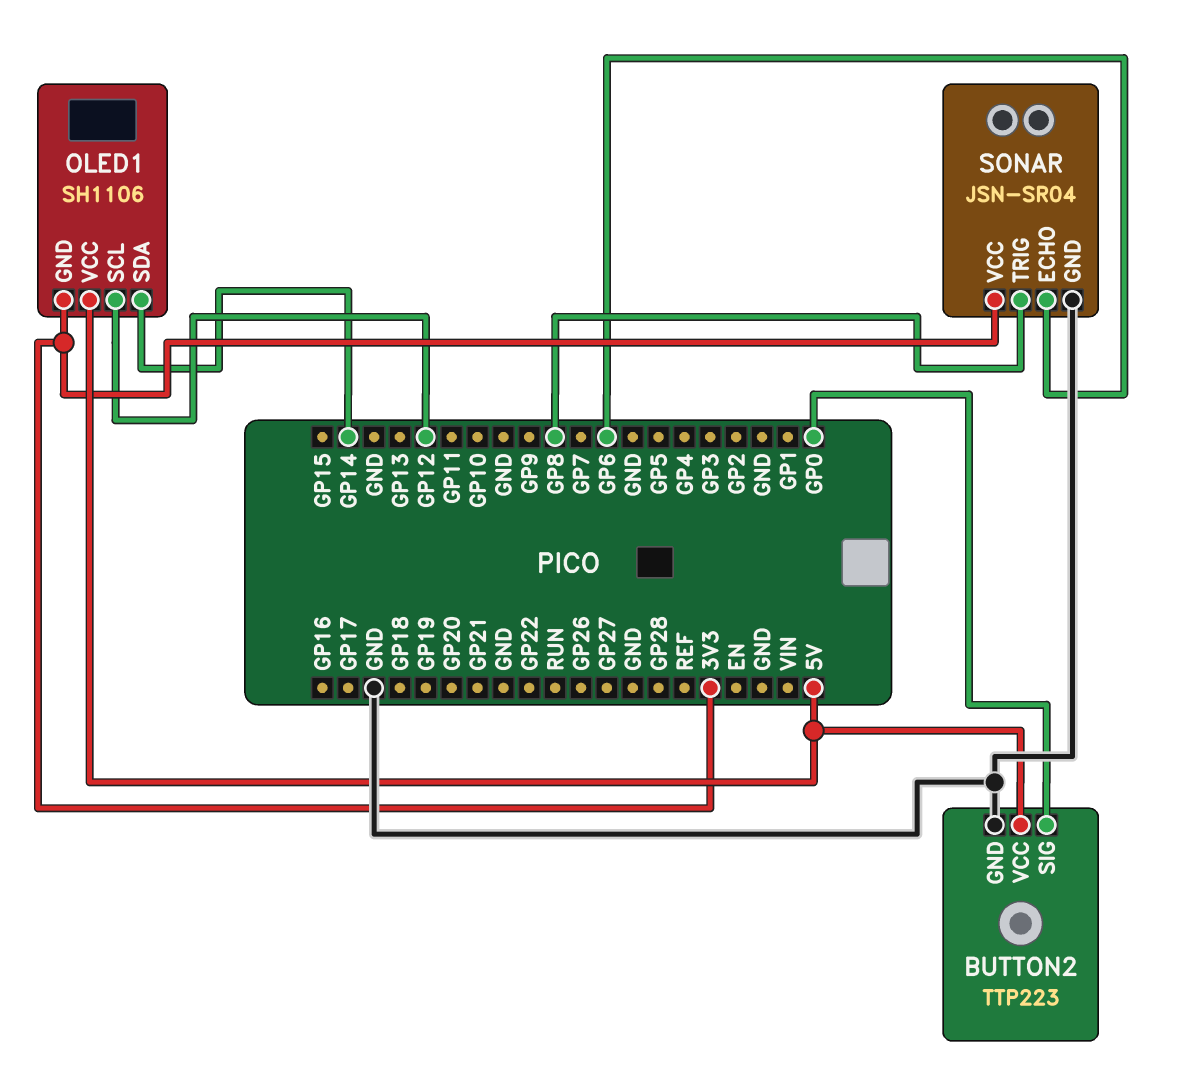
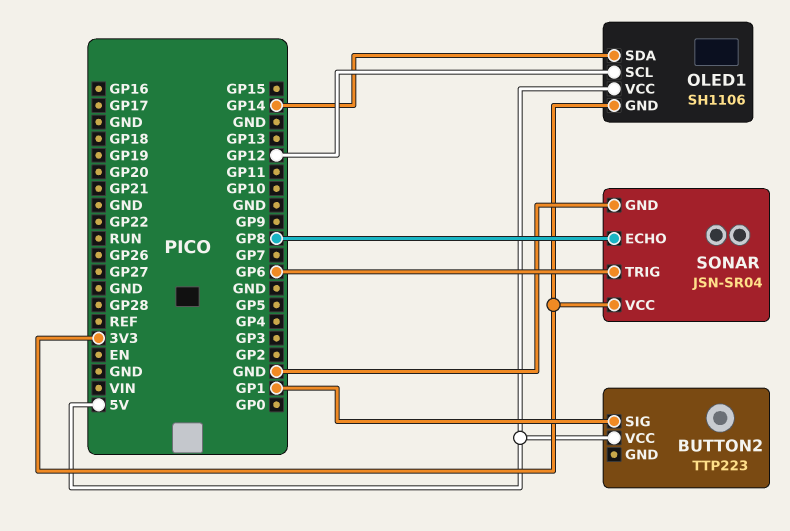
BUTTON2 pin GND: GND -> none
BUTTON2 pin SIG: GP0 -> GP1
SONAR pin ECHO: GP6 -> GP8
SONAR pin TRIG: GP8 -> GP6

